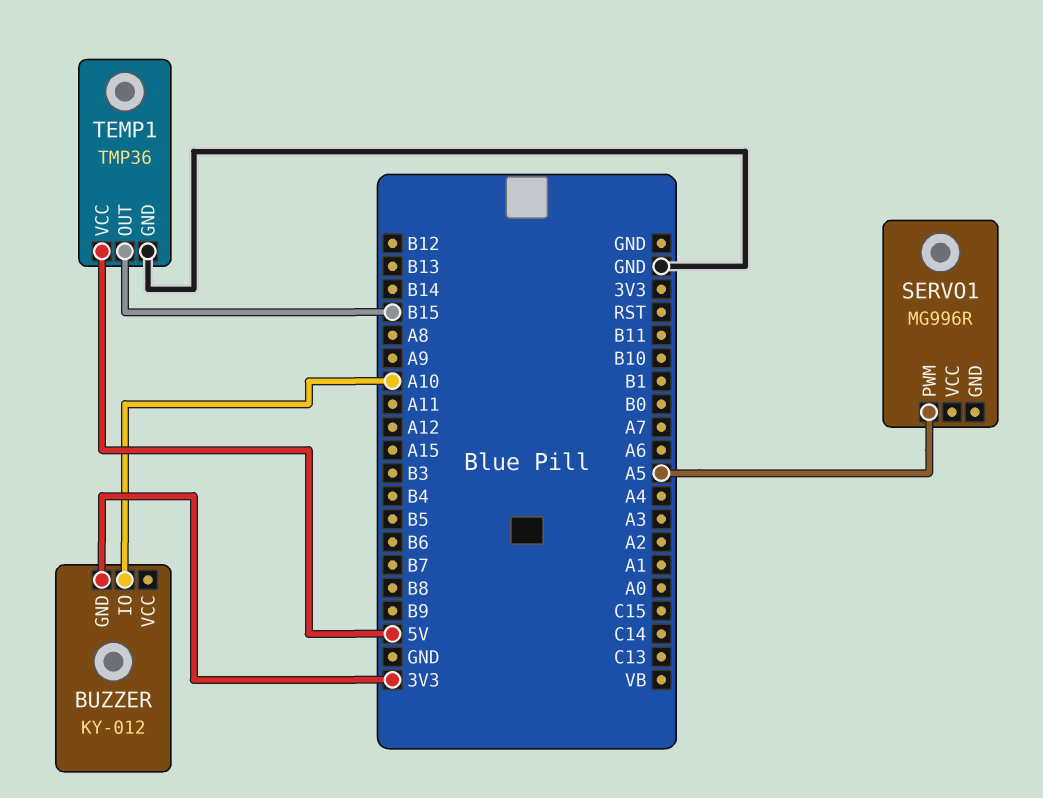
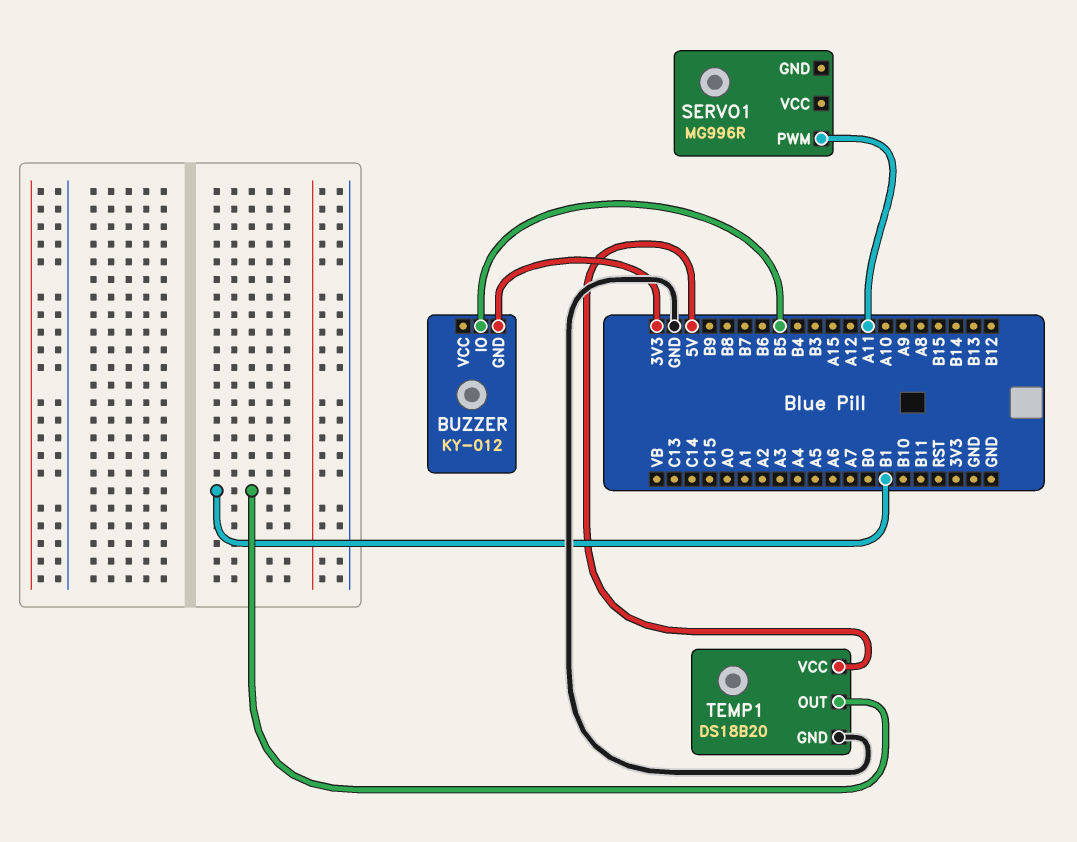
BUZZER pin IO: A10 -> B5
SERVO1 pin PWM: A5 -> A11
TEMP1: TMP36 -> DS18B20
TEMP1 pin OUT: B15 -> B1

